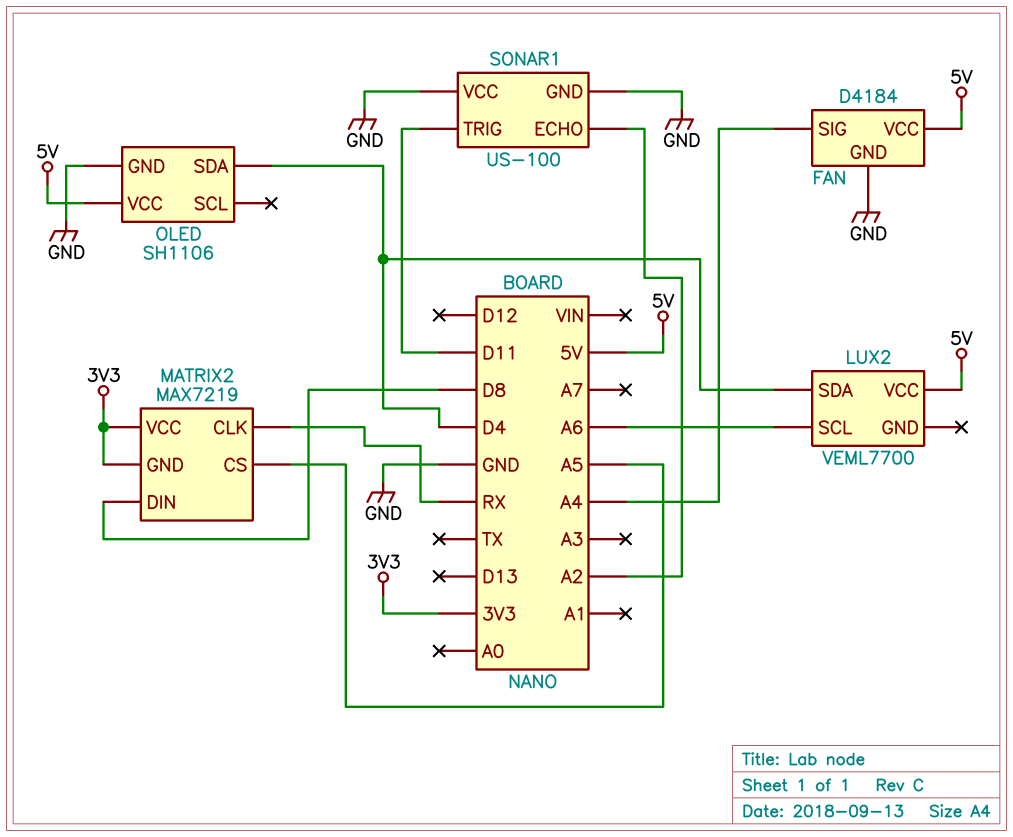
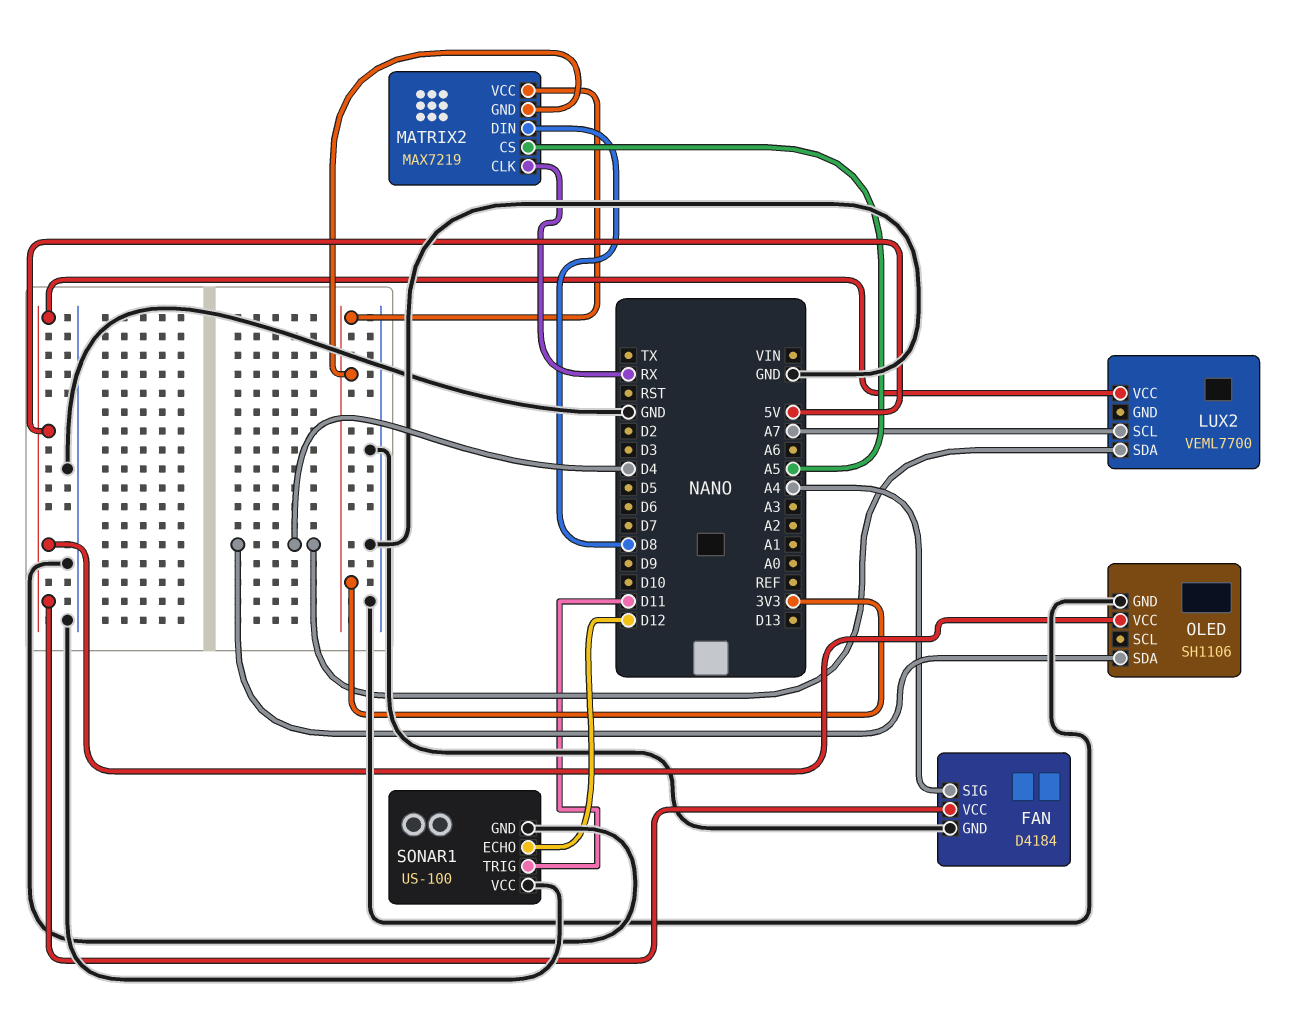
LUX2 pin SCL: A6 -> A7
SONAR1 pin ECHO: A2 -> D12

